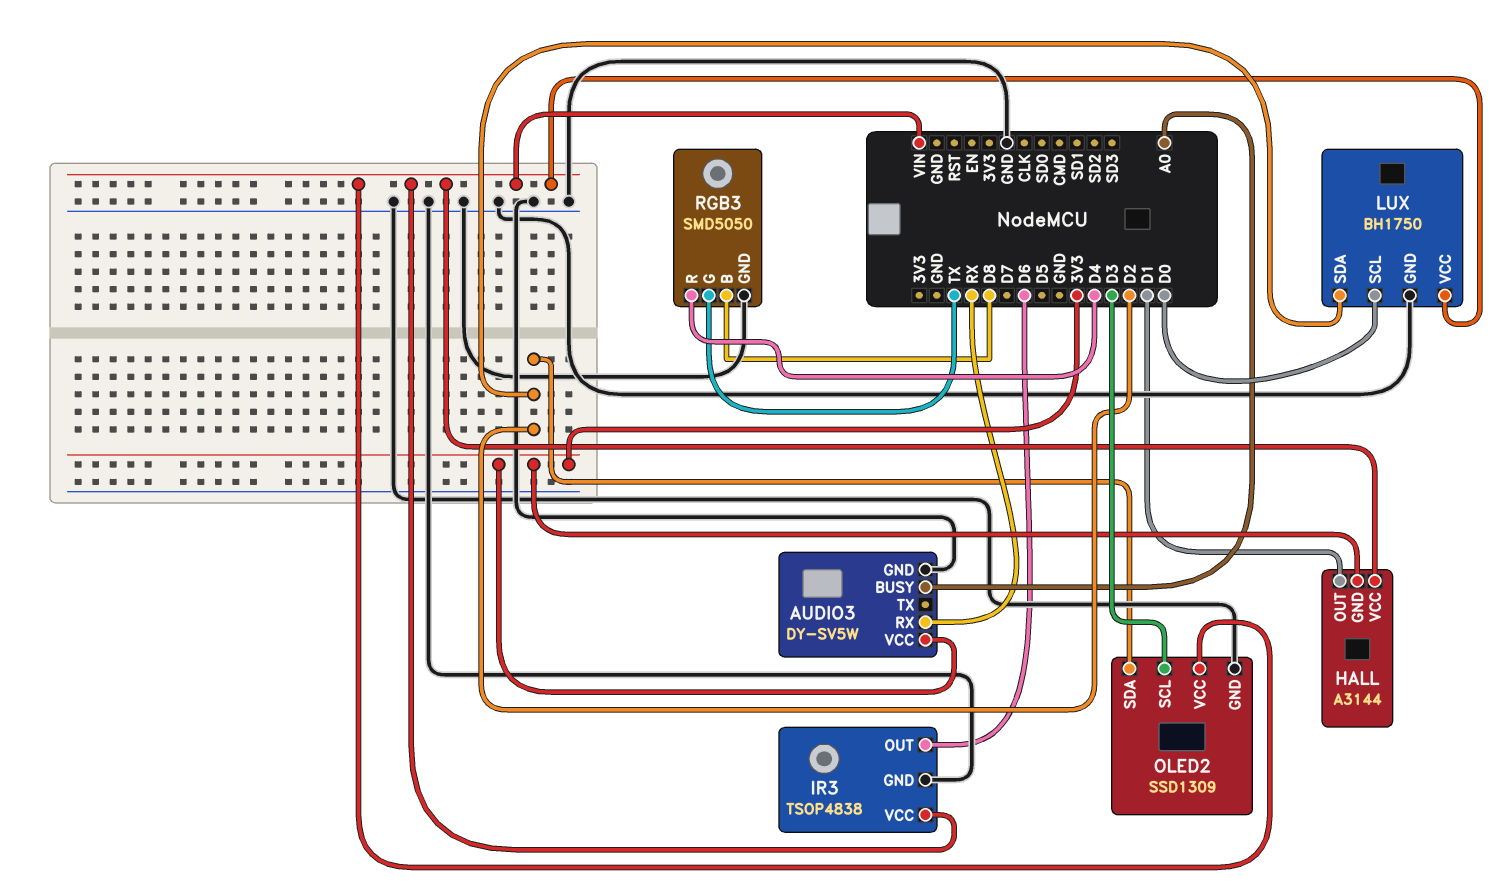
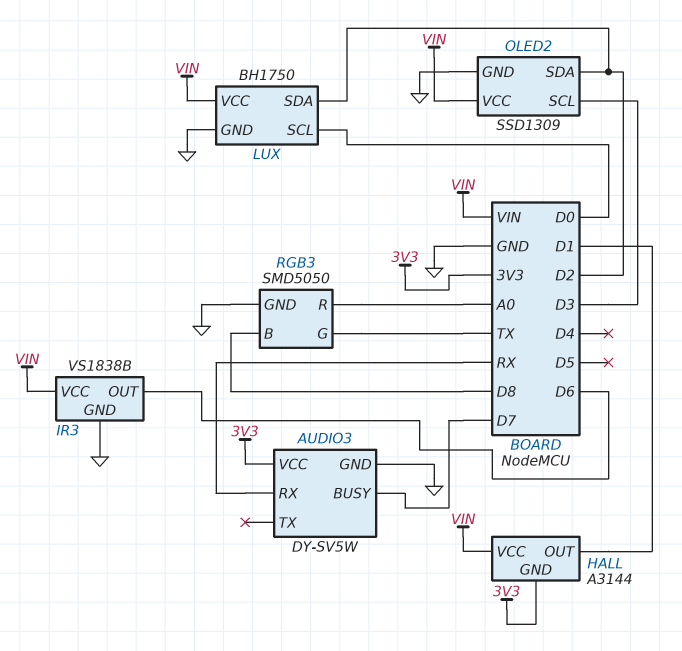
AUDIO3 pin BUSY: A0 -> D7
IR3: TSOP4838 -> VS1838B
RGB3 pin R: D4 -> A0

